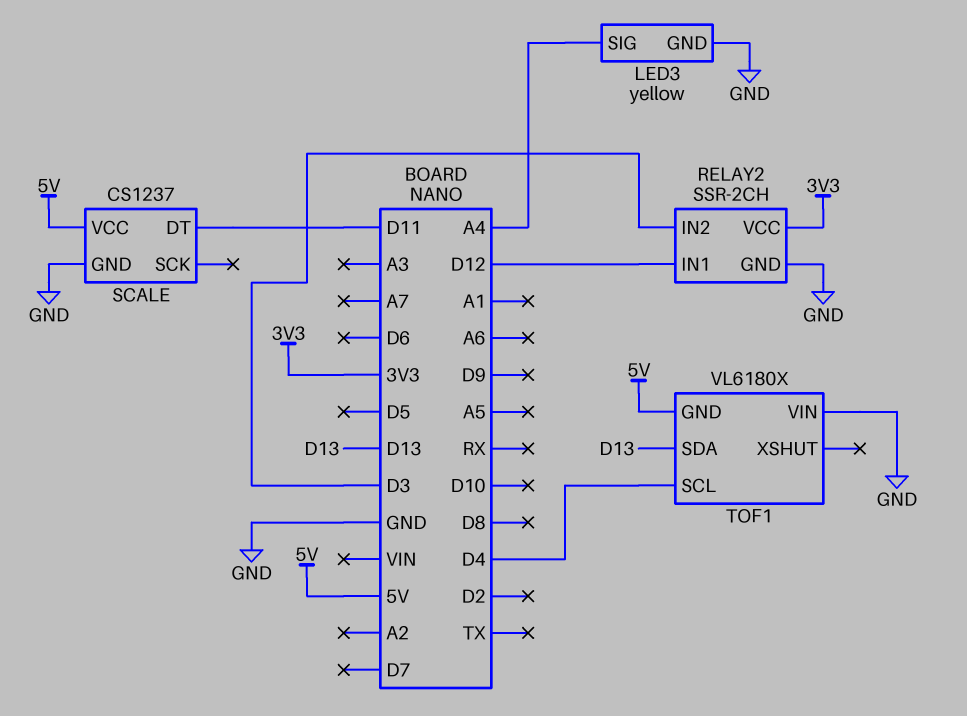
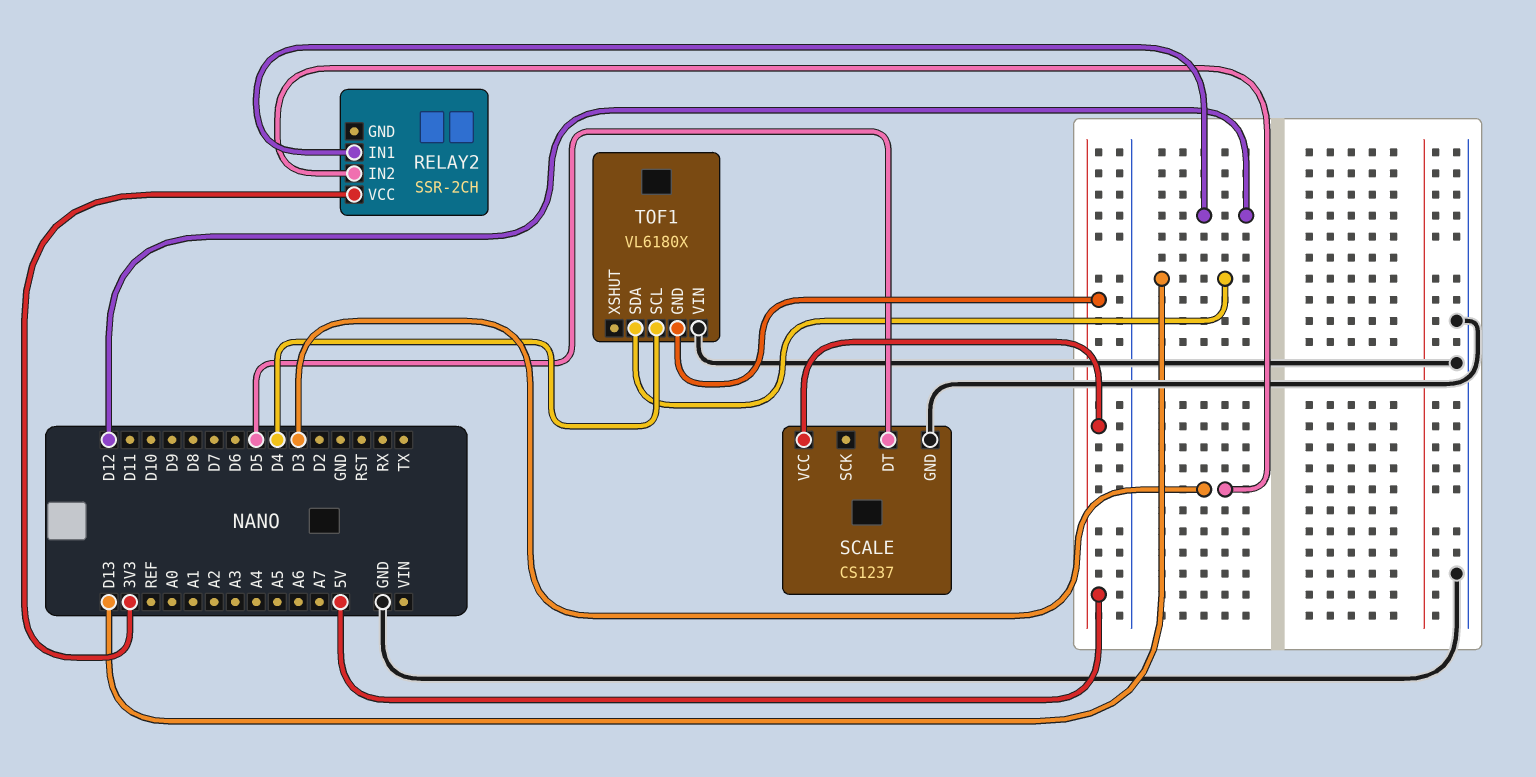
LED3: yellow -> none
LED3 pin GND: GND -> none
LED3 pin SIG: A4 -> none
RELAY2 pin GND: GND -> none
SCALE pin DT: D11 -> D5

